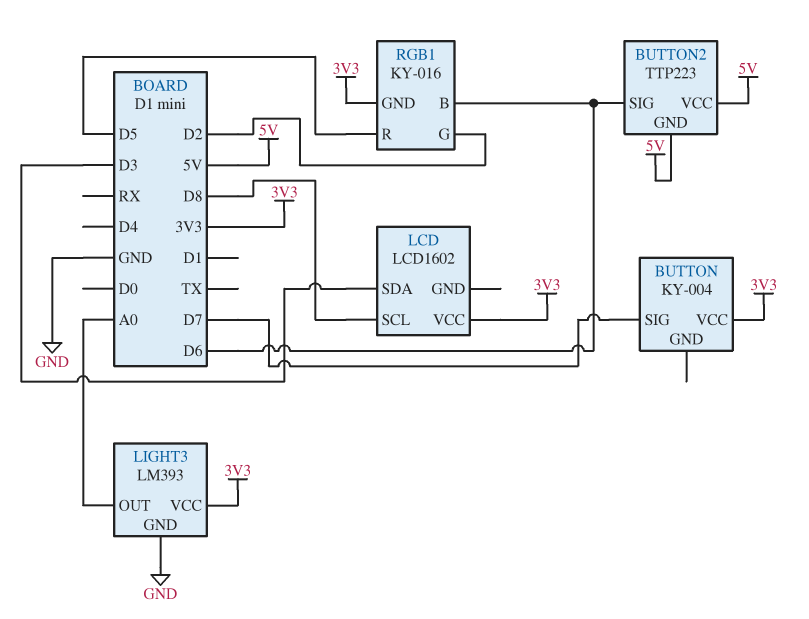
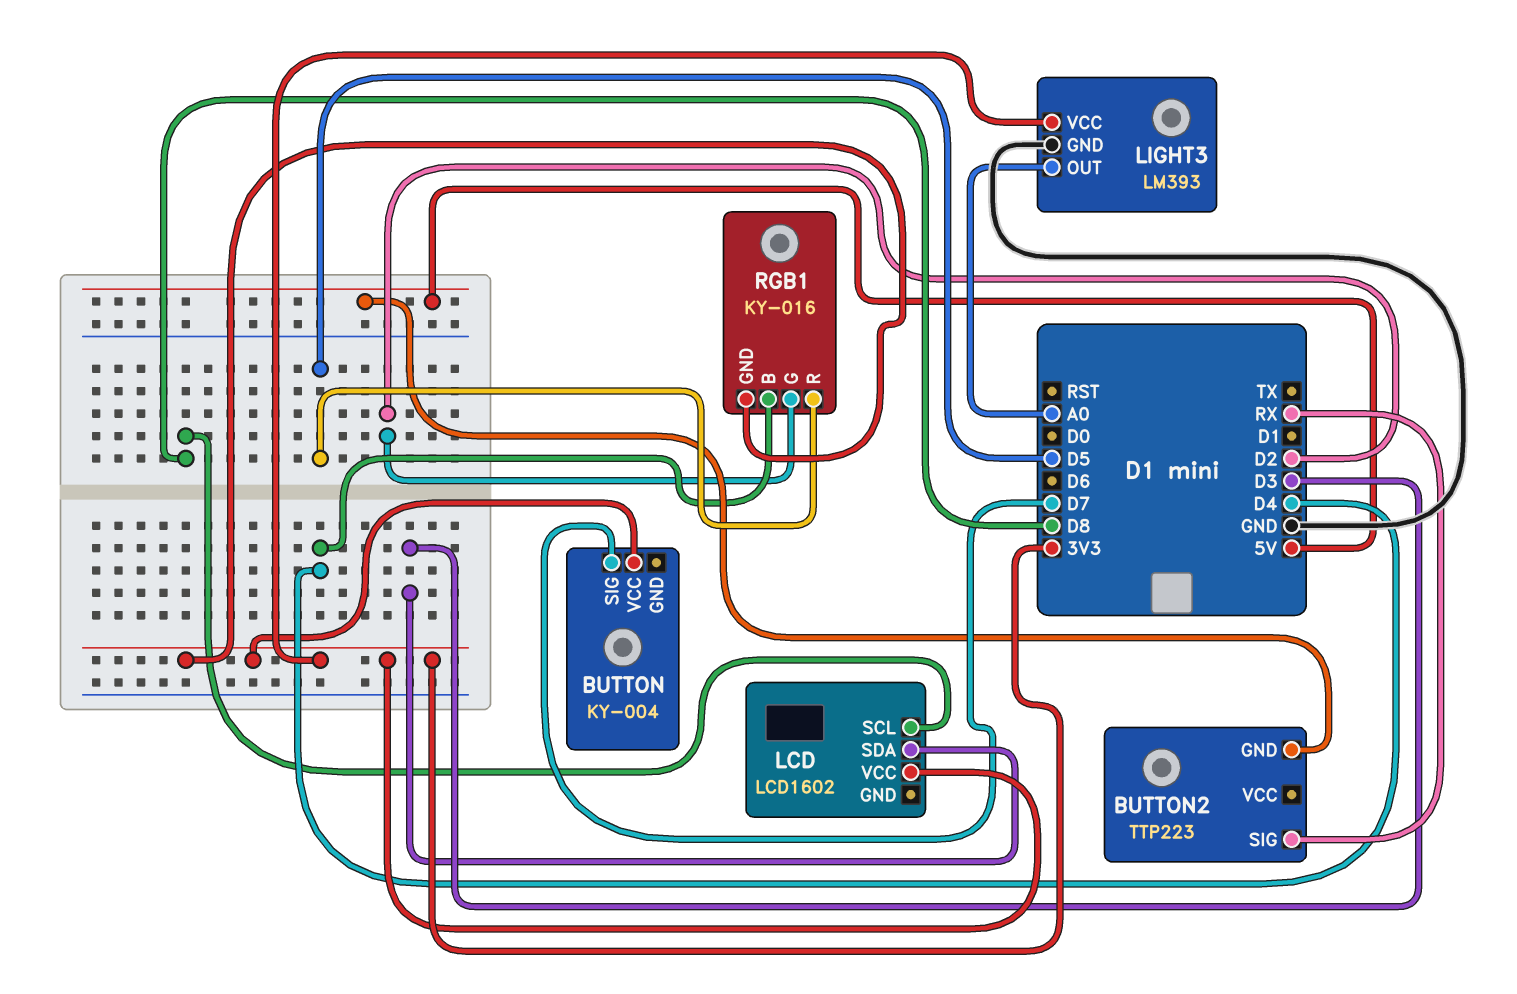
BUTTON2 pin SIG: D6 -> RX
BUTTON2 pin VCC: 5V -> none
RGB1 pin B: D6 -> D4

